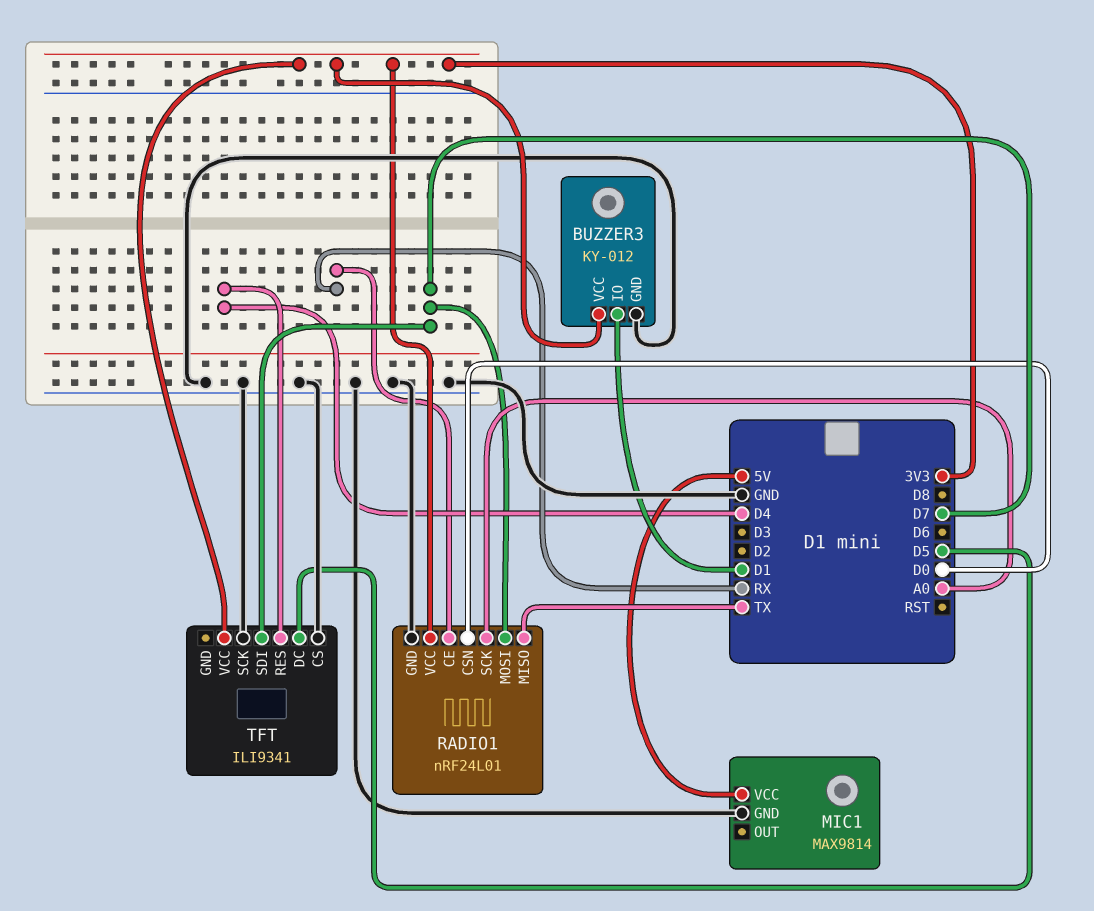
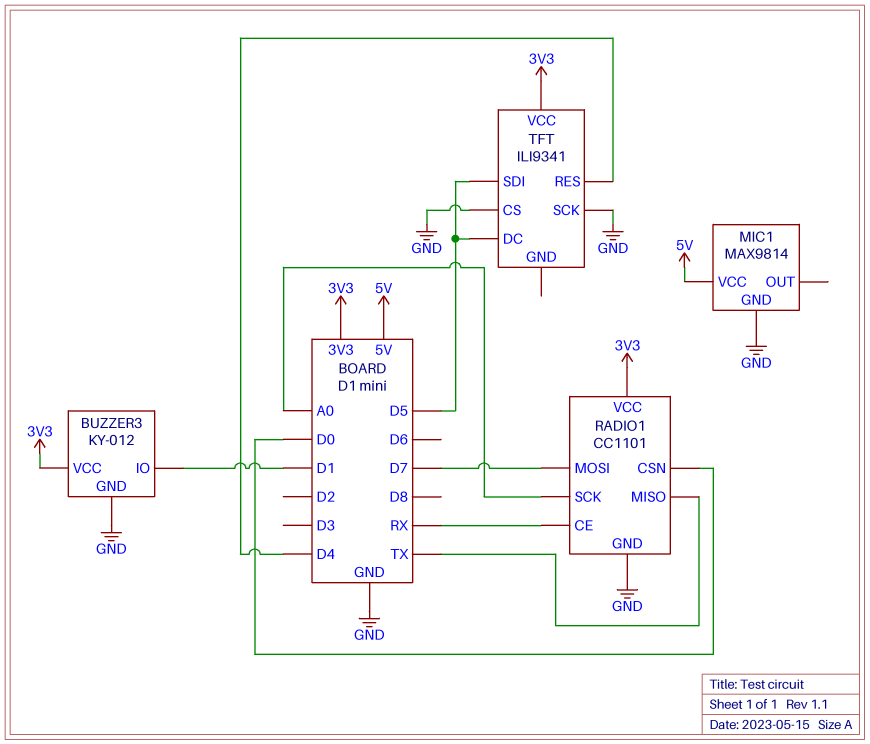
RADIO1: nRF24L01 -> CC1101
TFT pin SDI: D7 -> D5

